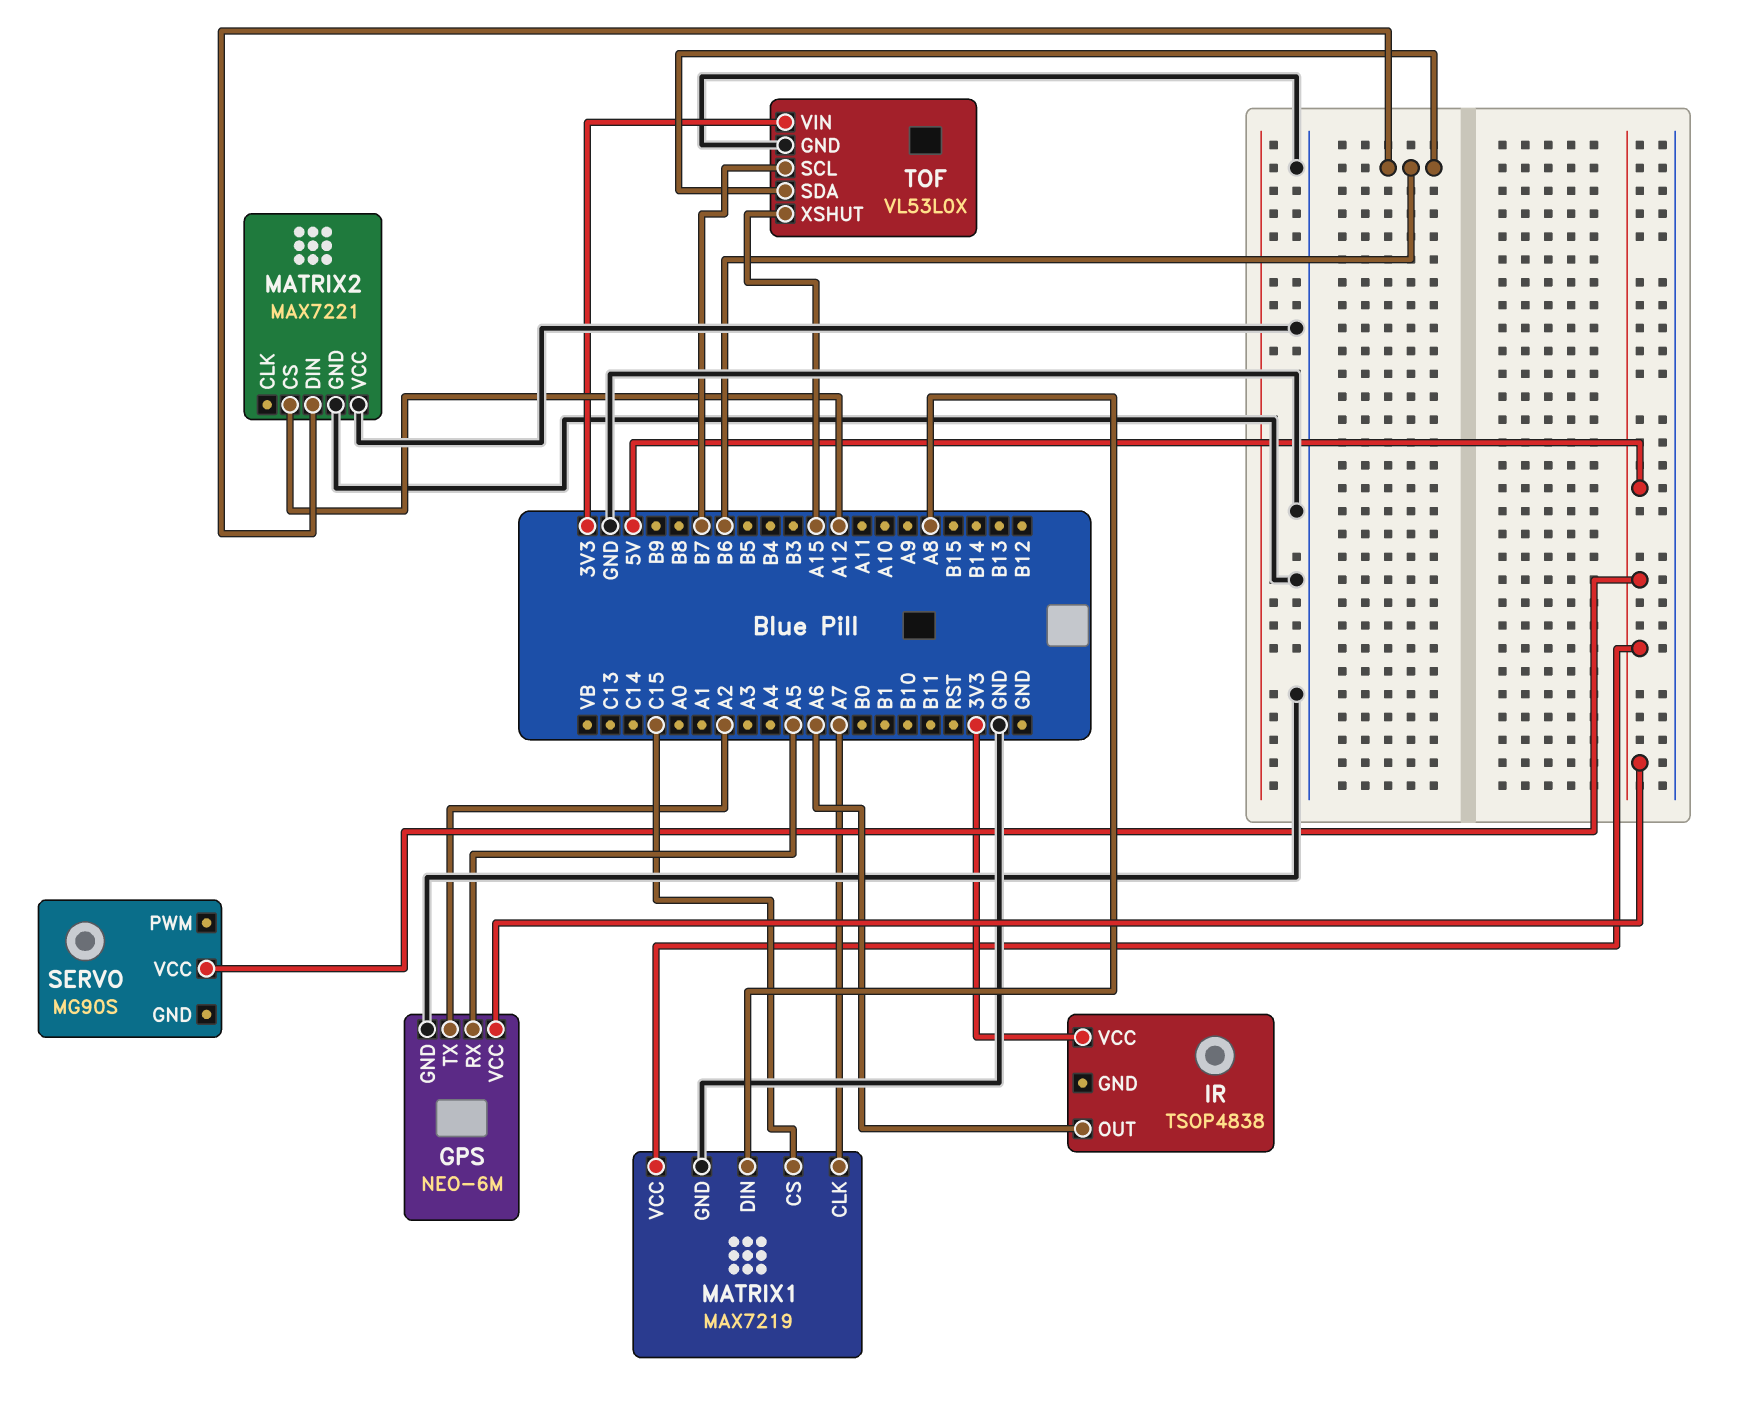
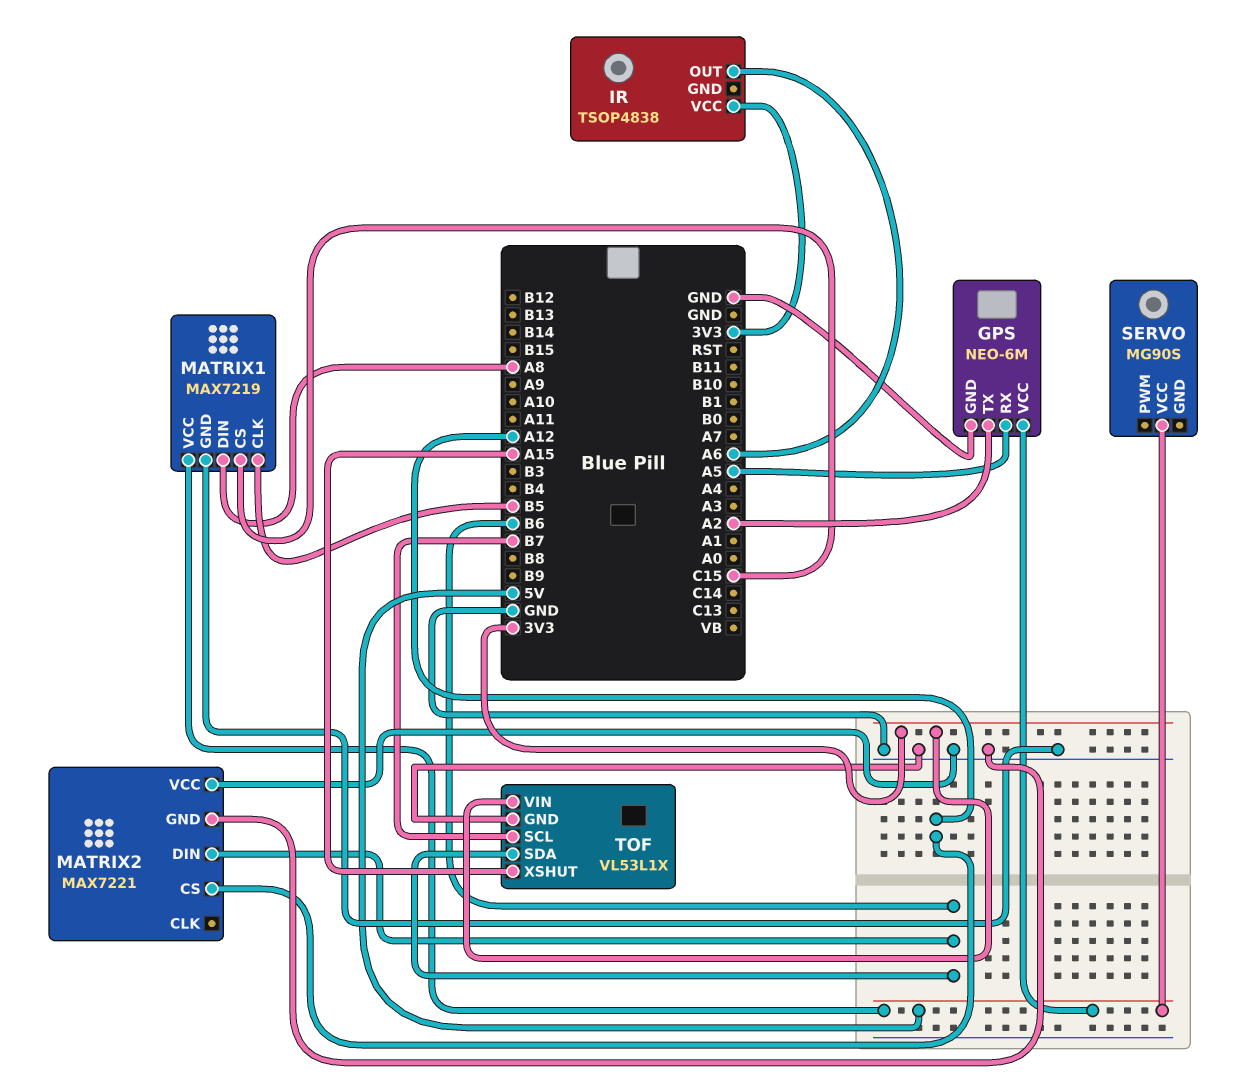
MATRIX1 pin CLK: A7 -> B5
TOF: VL53L0X -> VL53L1X

